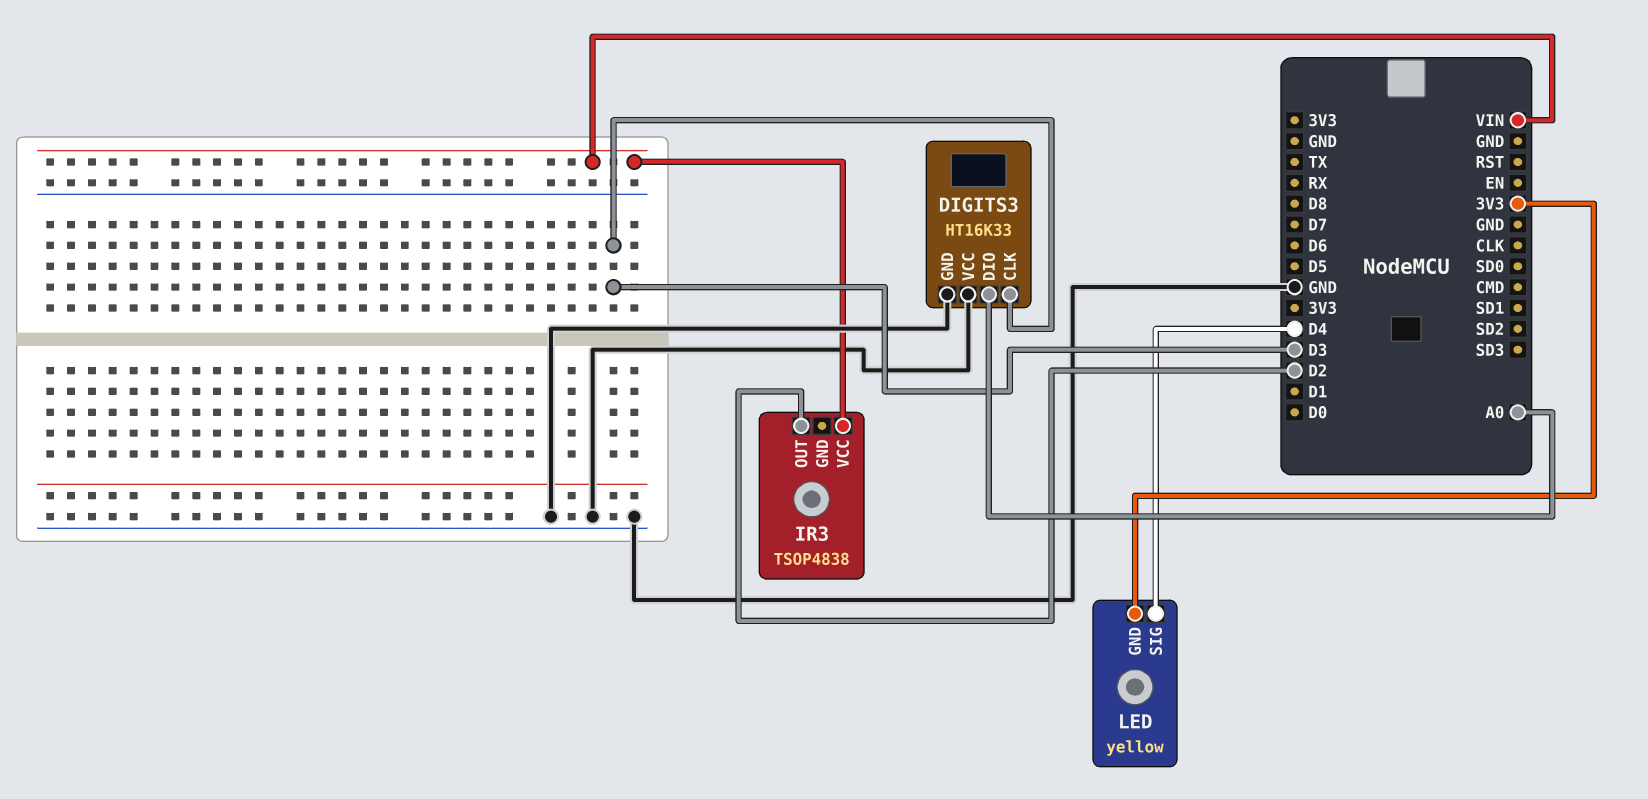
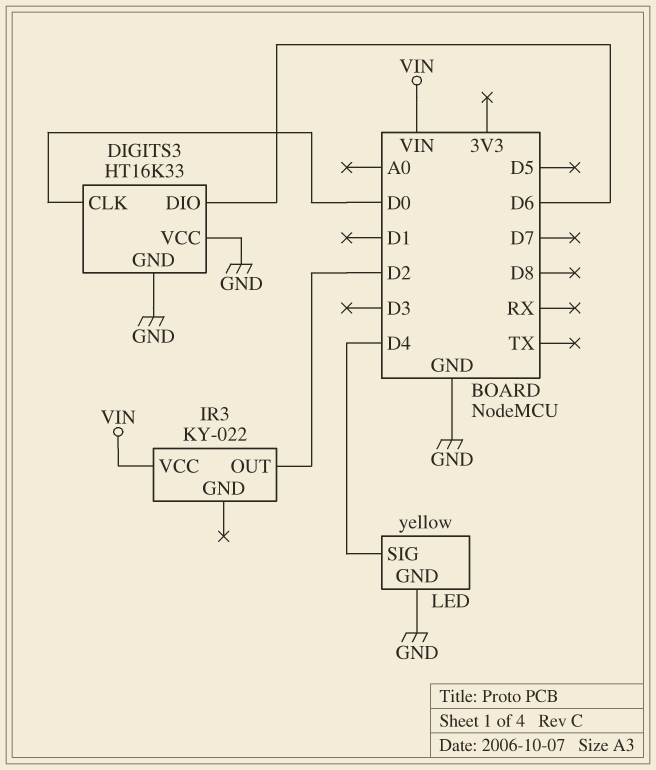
DIGITS3 pin CLK: D3 -> D0
DIGITS3 pin DIO: A0 -> D6
IR3: TSOP4838 -> KY-022
LED pin GND: 3V3 -> GND

